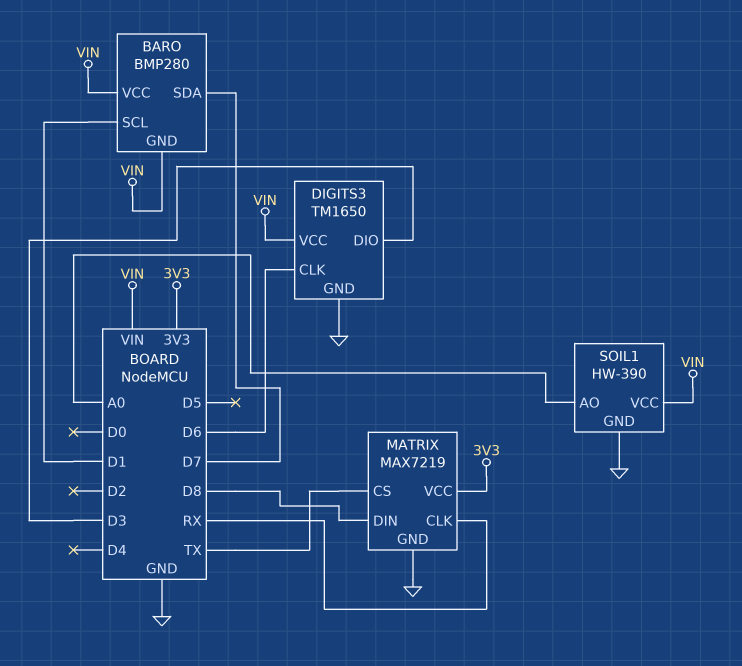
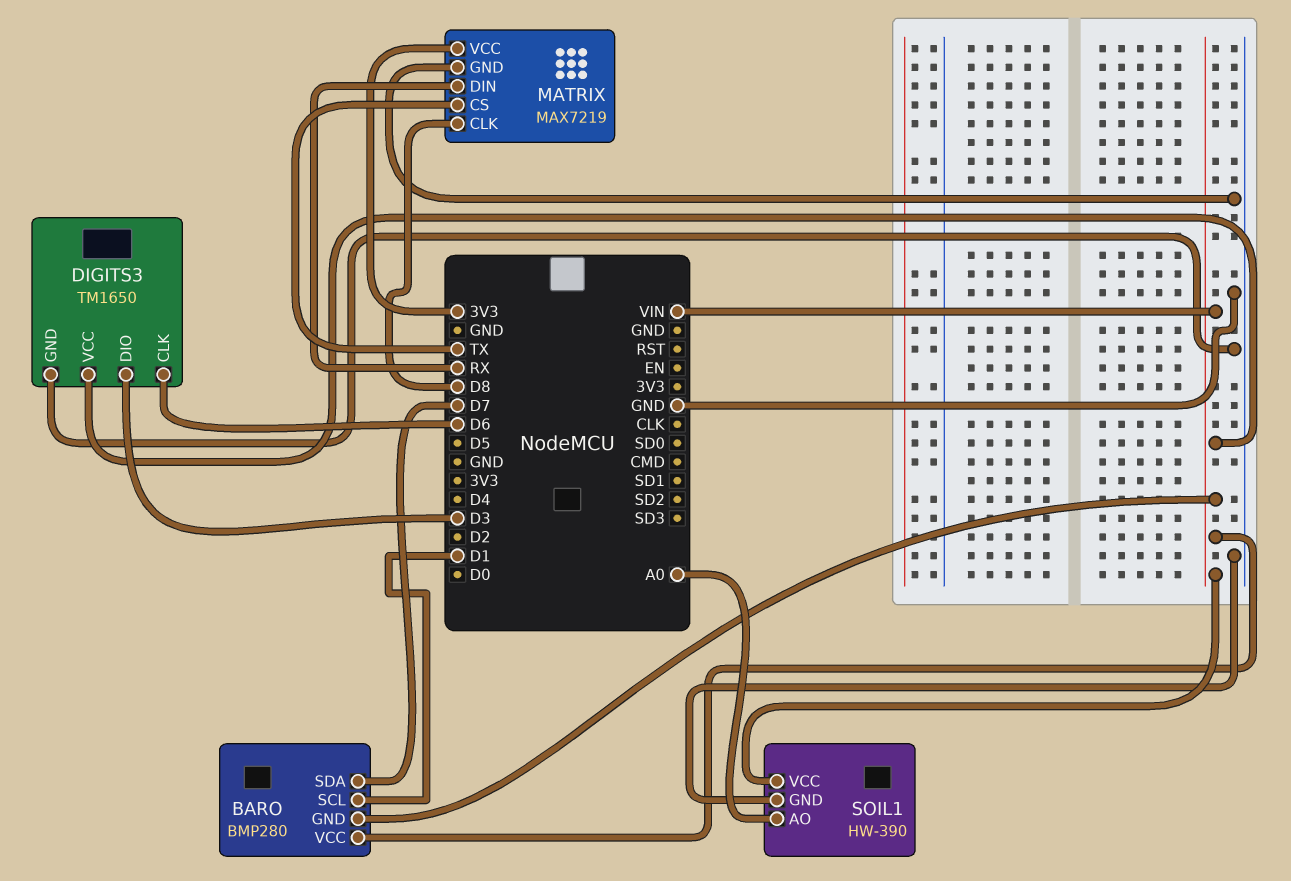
MATRIX pin CLK: RX -> D8
MATRIX pin DIN: D8 -> RX

